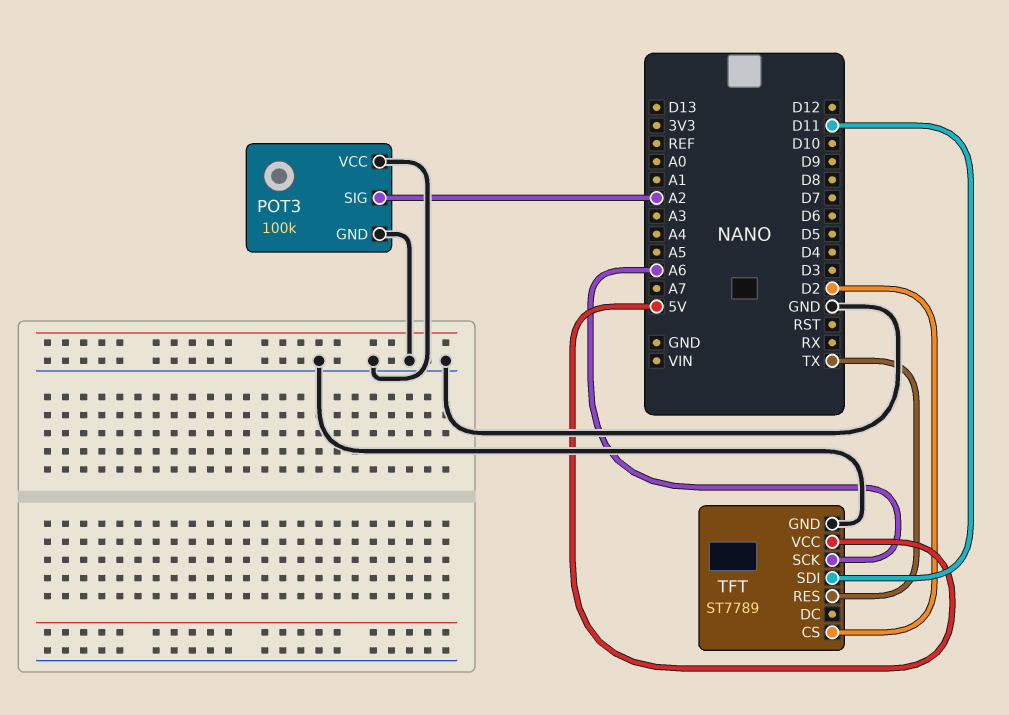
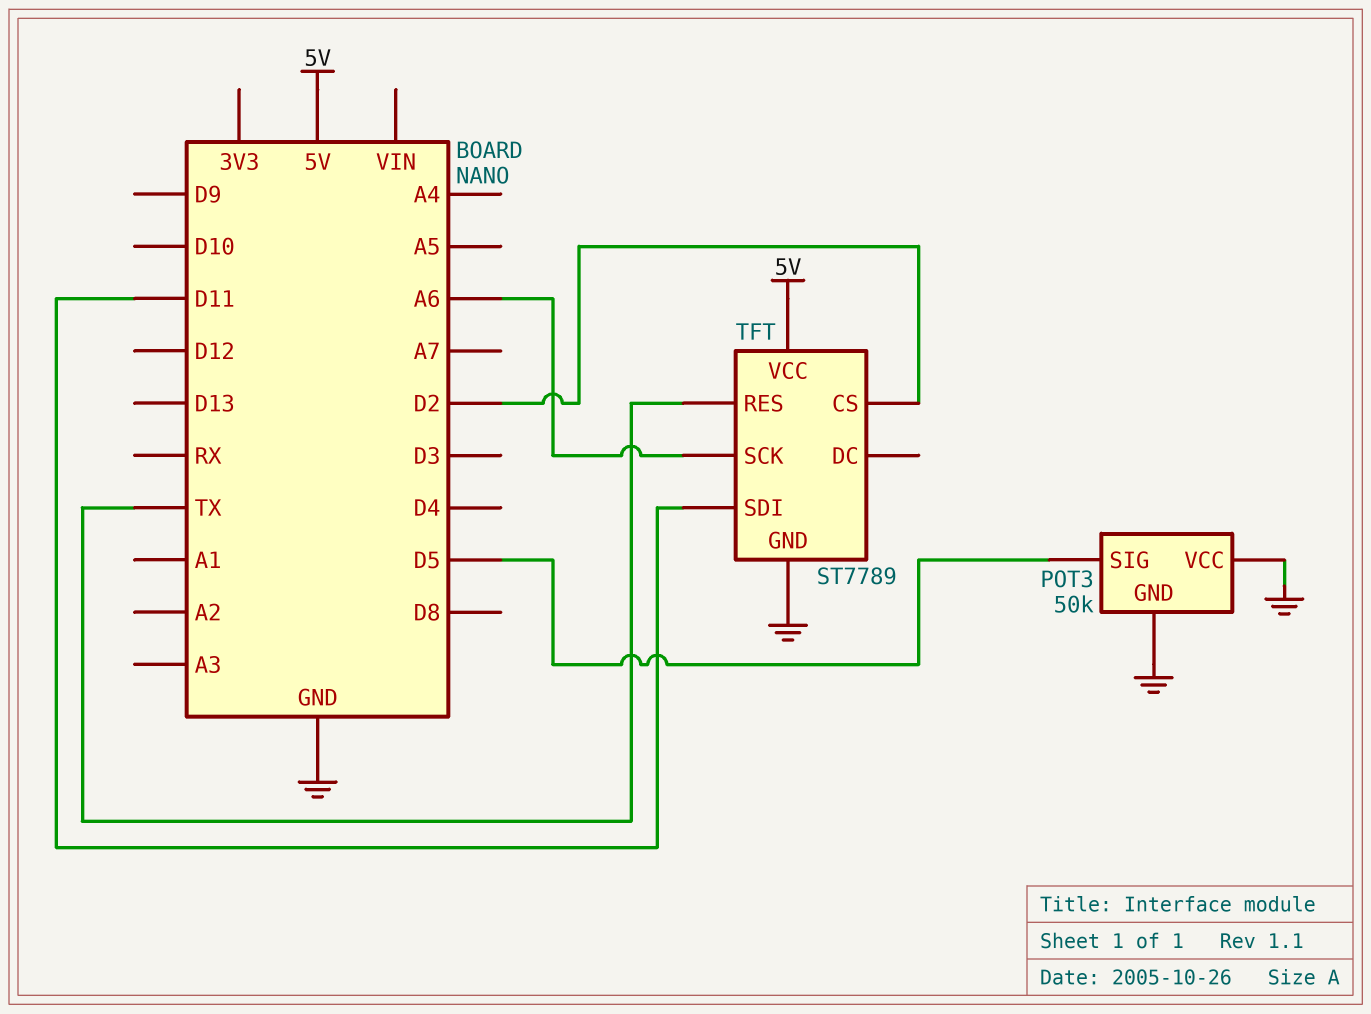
POT3: 100k -> 50k
POT3 pin SIG: A2 -> D5

